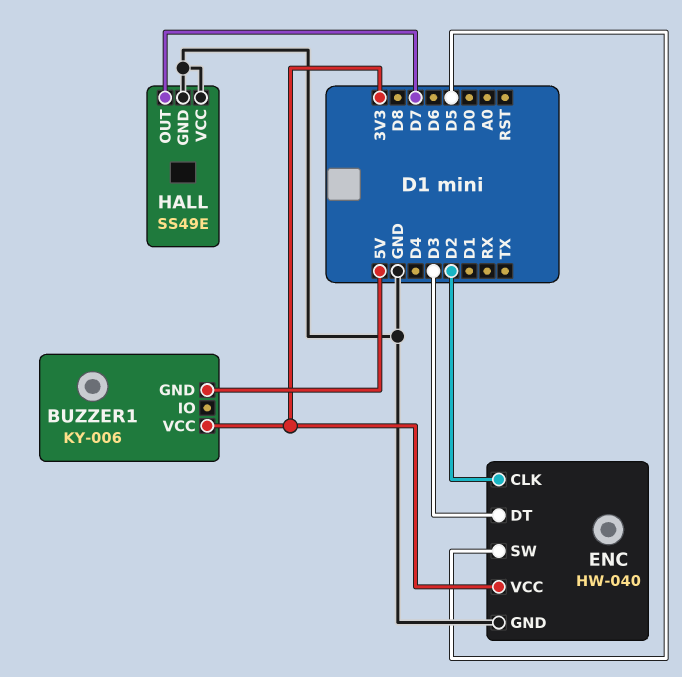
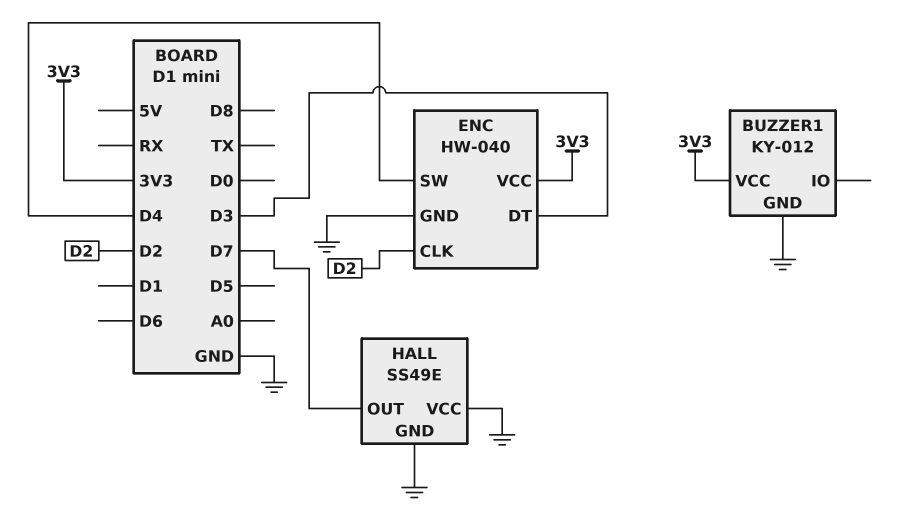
BUZZER1: KY-006 -> KY-012
BUZZER1 pin GND: 5V -> GND
ENC pin SW: D5 -> D4

